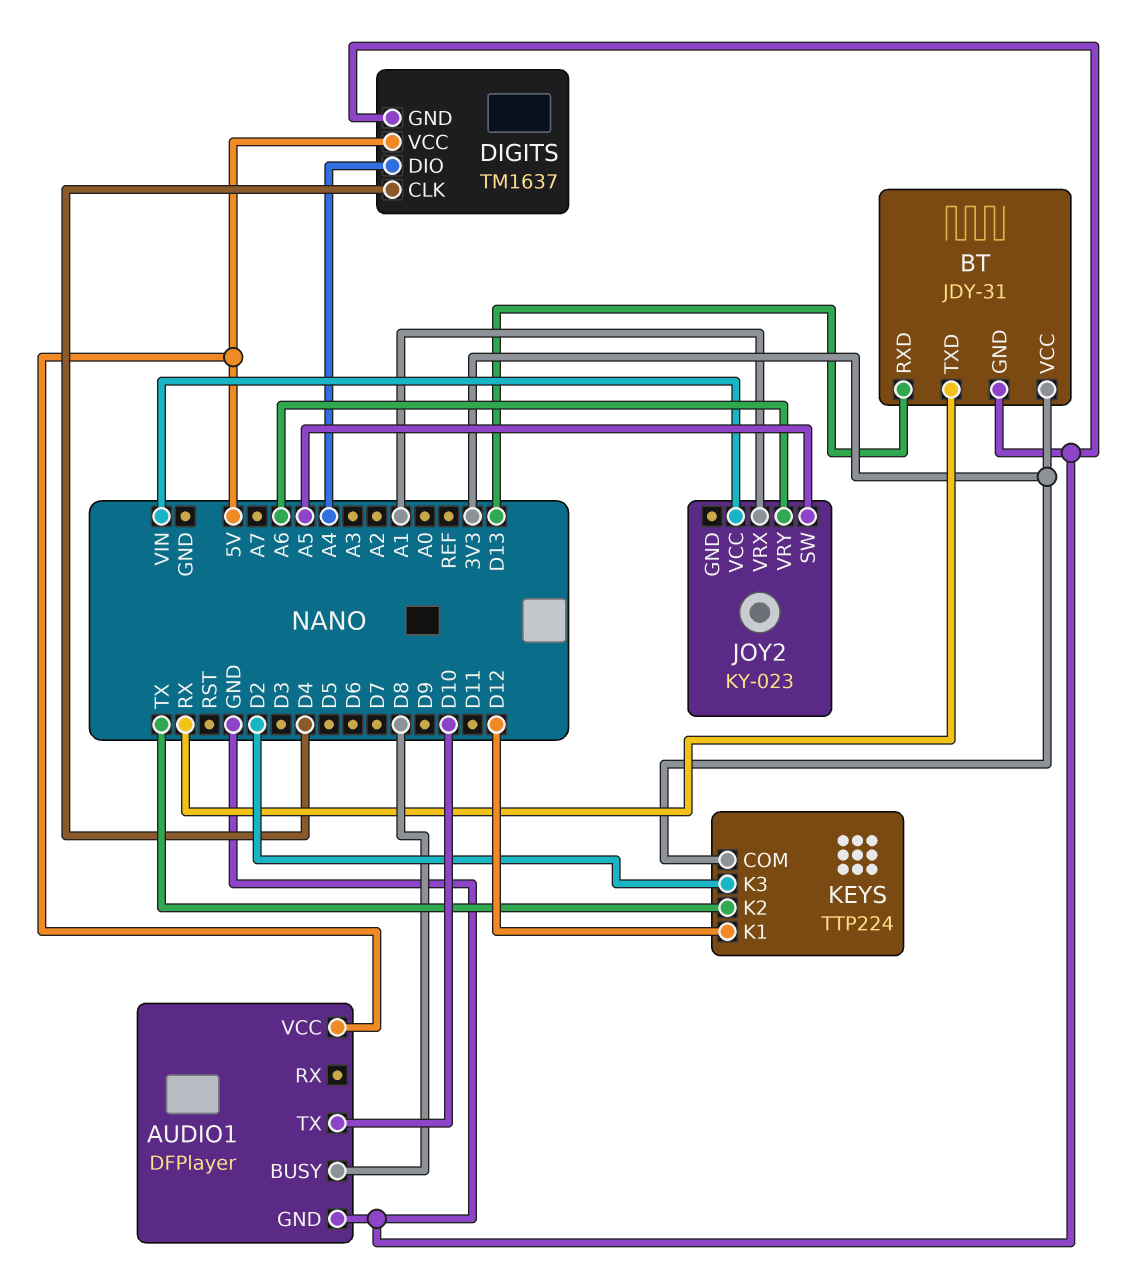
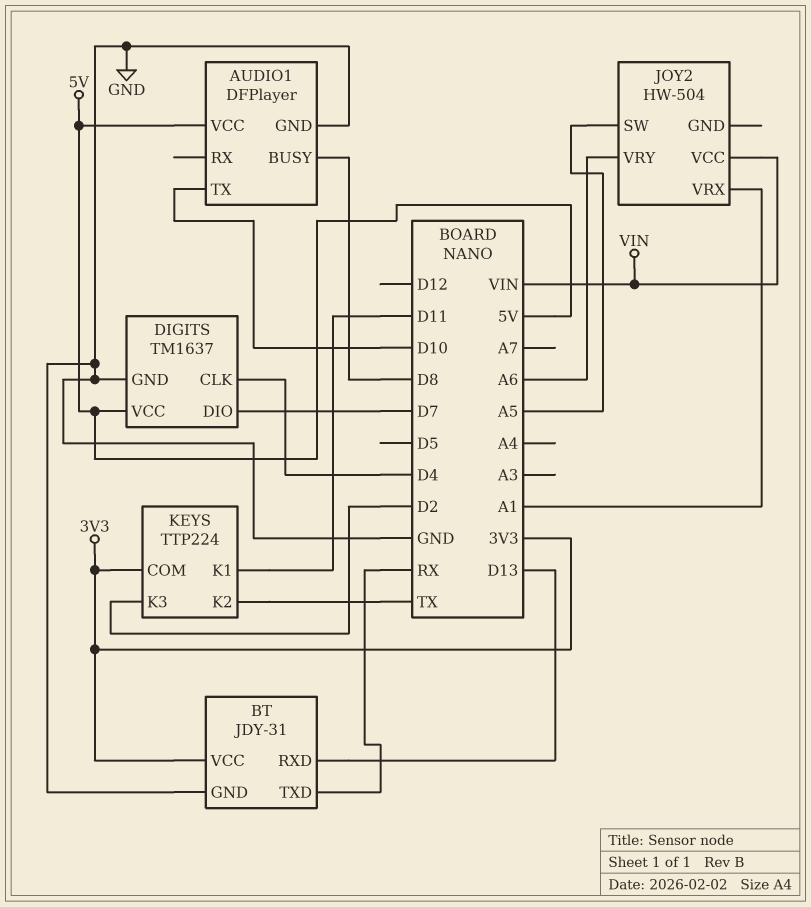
DIGITS pin DIO: A4 -> D7
JOY2: KY-023 -> HW-504
KEYS pin K1: D12 -> D11

